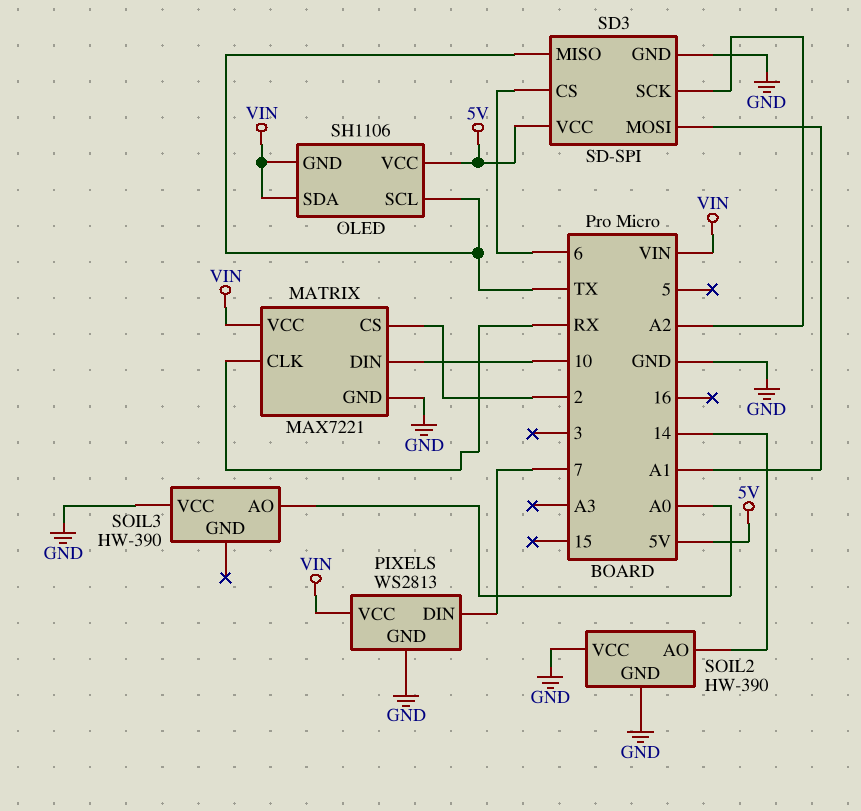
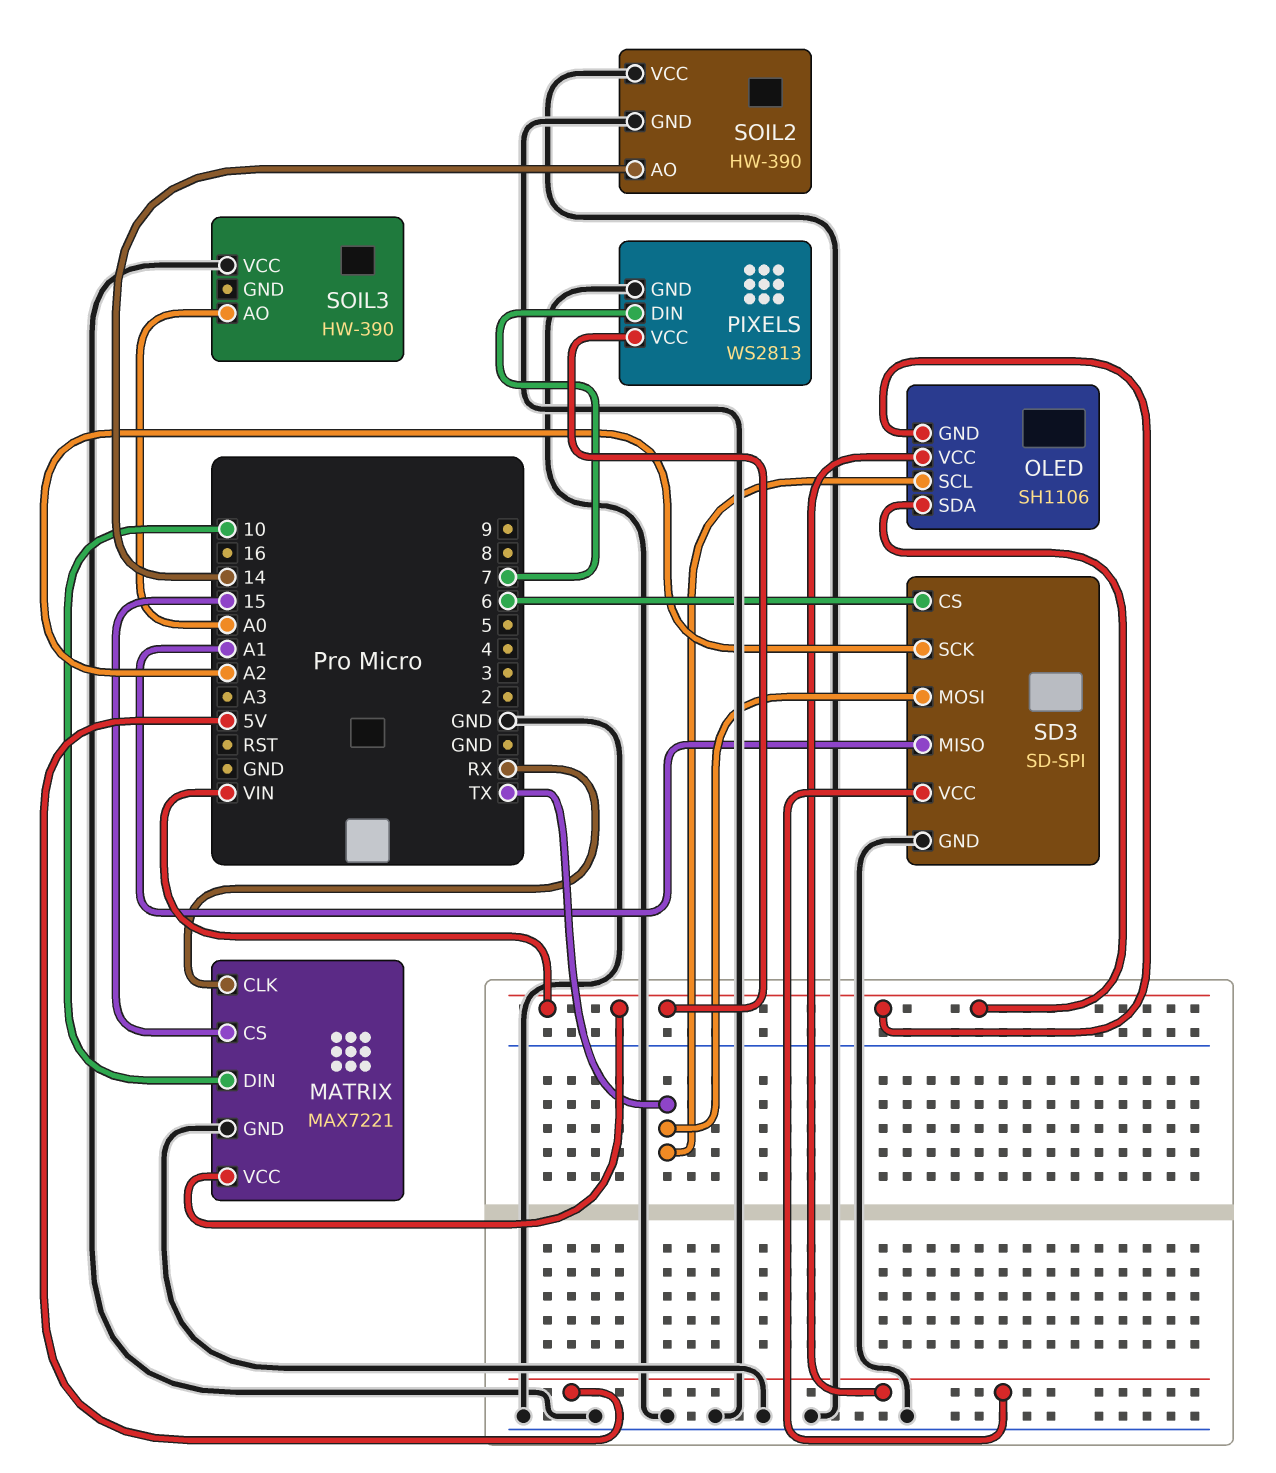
MATRIX pin CS: 2 -> 15
SD3 pin MISO: TX -> A1
SD3 pin MOSI: A1 -> TX

